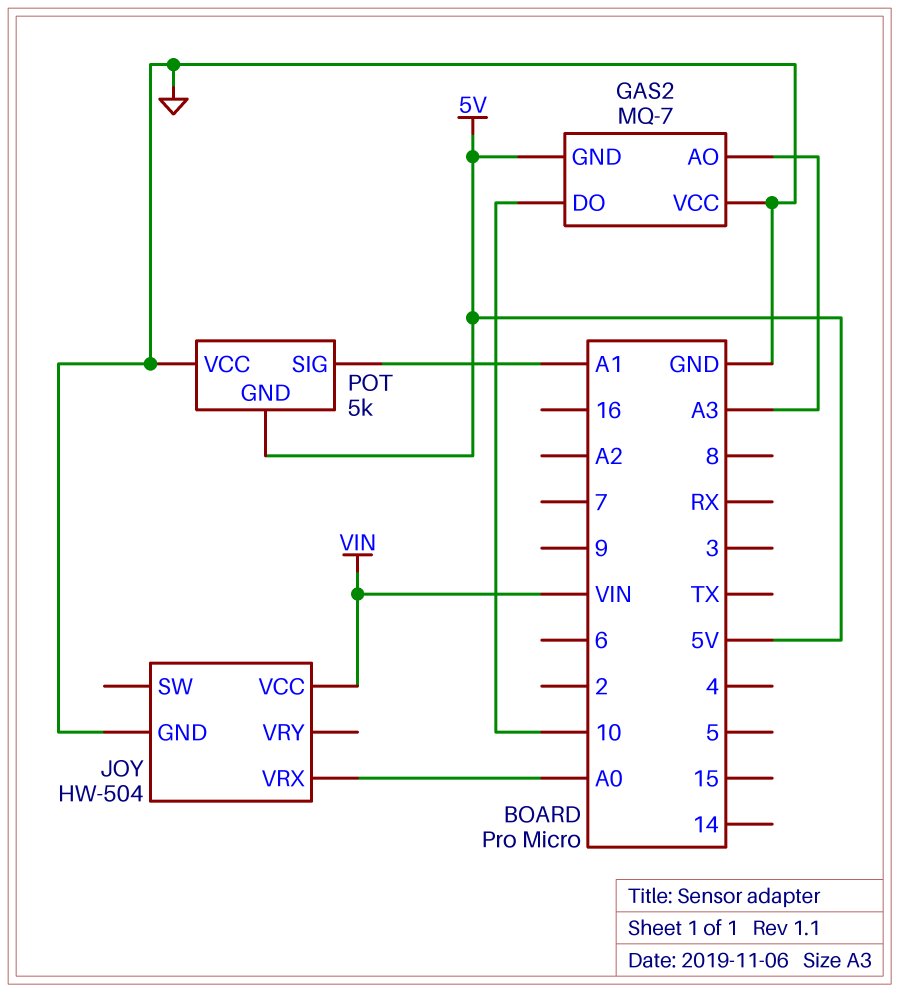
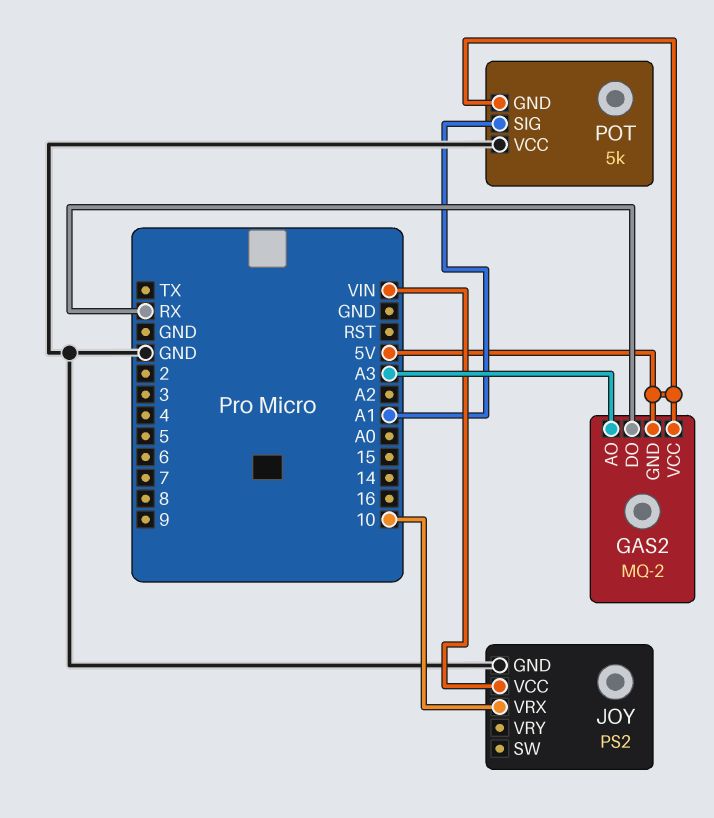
GAS2: MQ-7 -> MQ-2
GAS2 pin DO: 10 -> RX
GAS2 pin VCC: GND -> 5V
JOY: HW-504 -> PS2
JOY pin VRX: A0 -> 10

